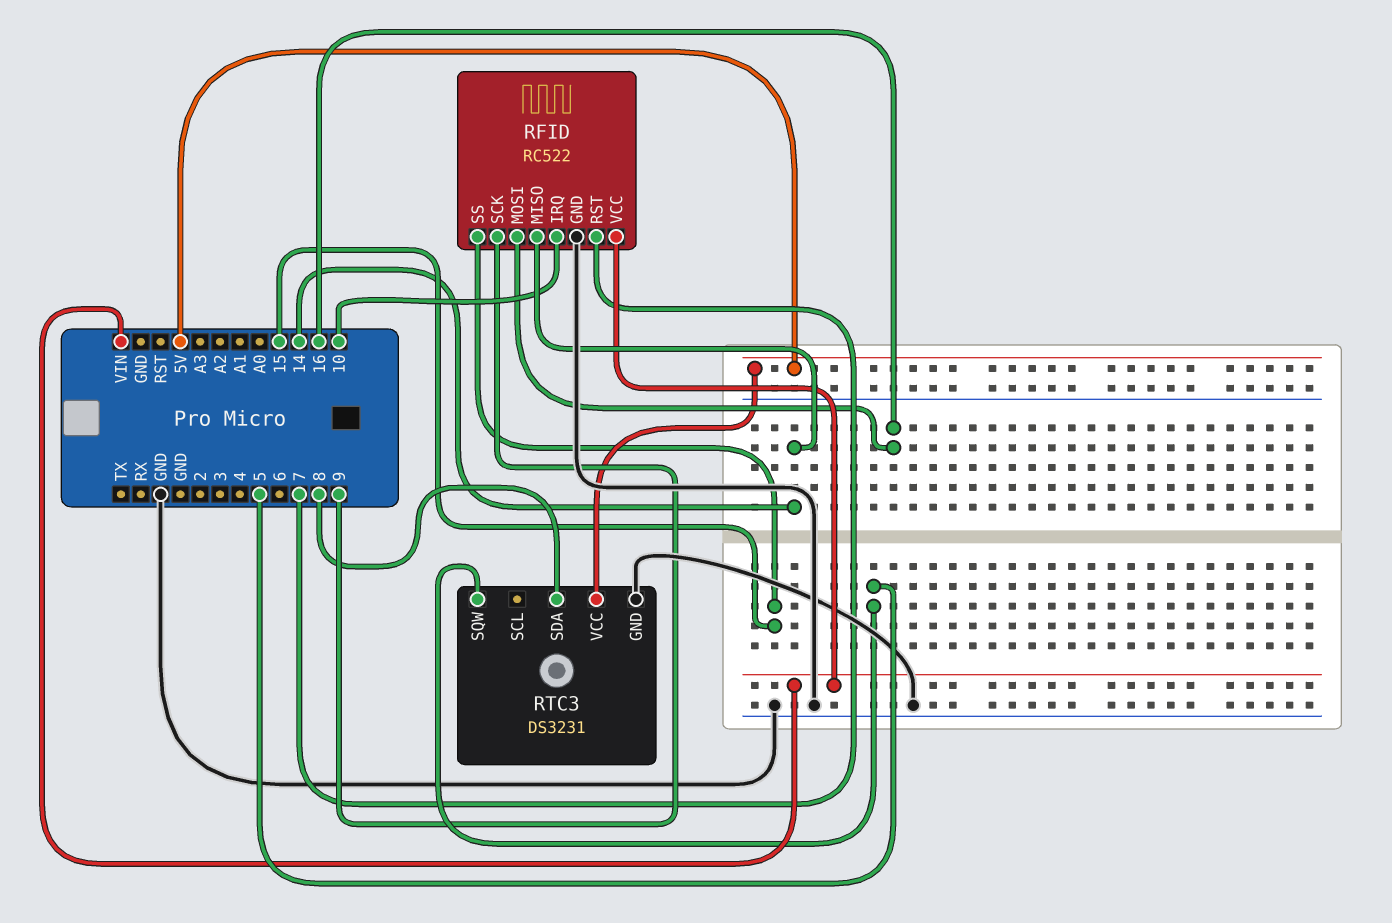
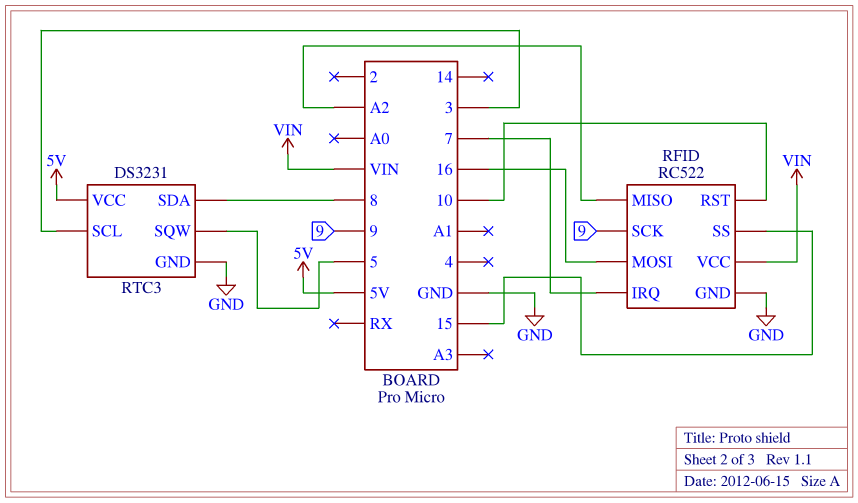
RFID pin IRQ: 10 -> 7
RFID pin MISO: 14 -> A2
RFID pin RST: 7 -> 10
RTC3 pin SCL: none -> 3

